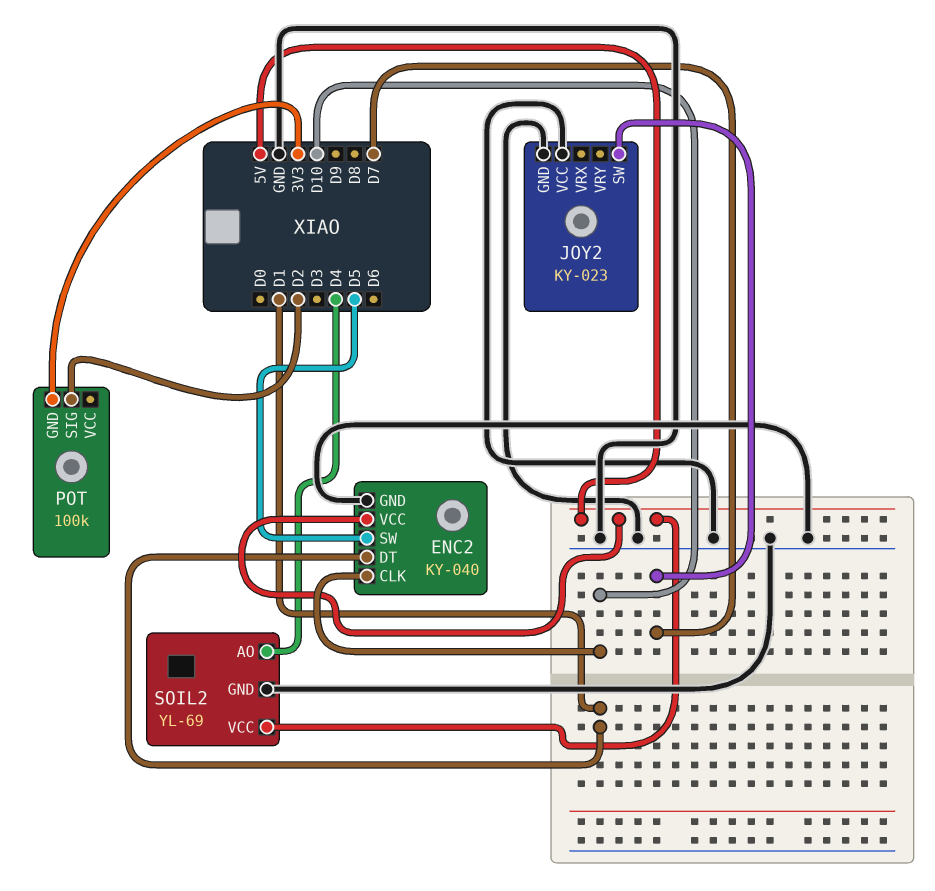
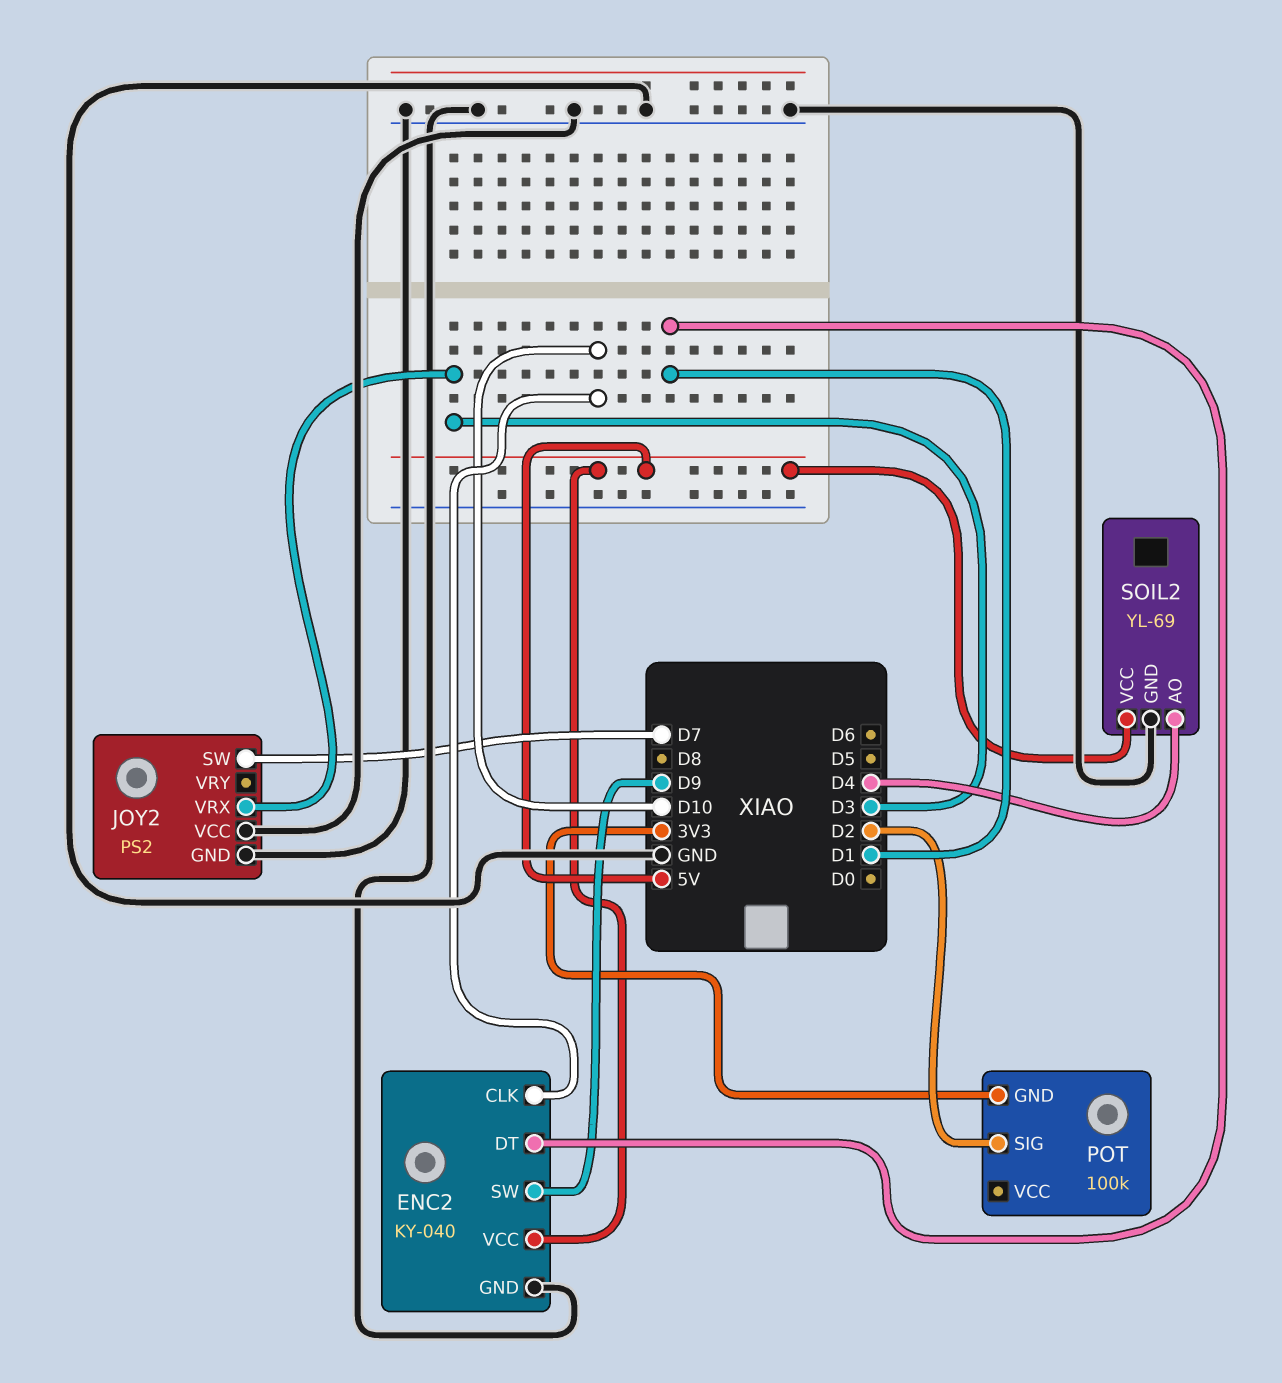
ENC2 pin SW: D5 -> D9
JOY2: KY-023 -> PS2
JOY2 pin VRX: none -> D3

